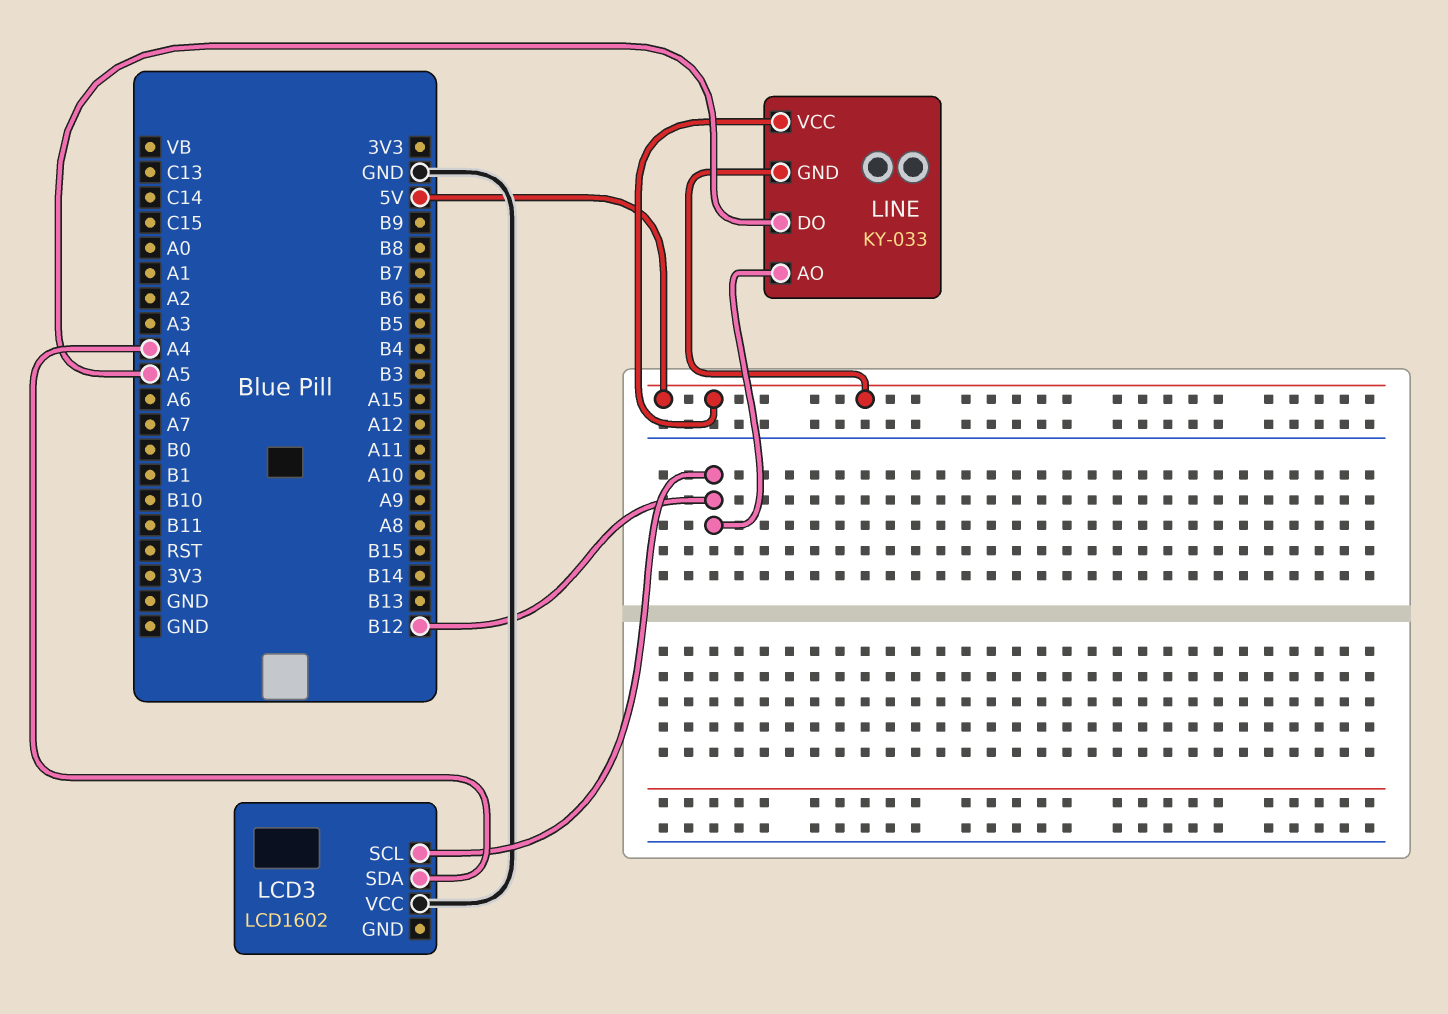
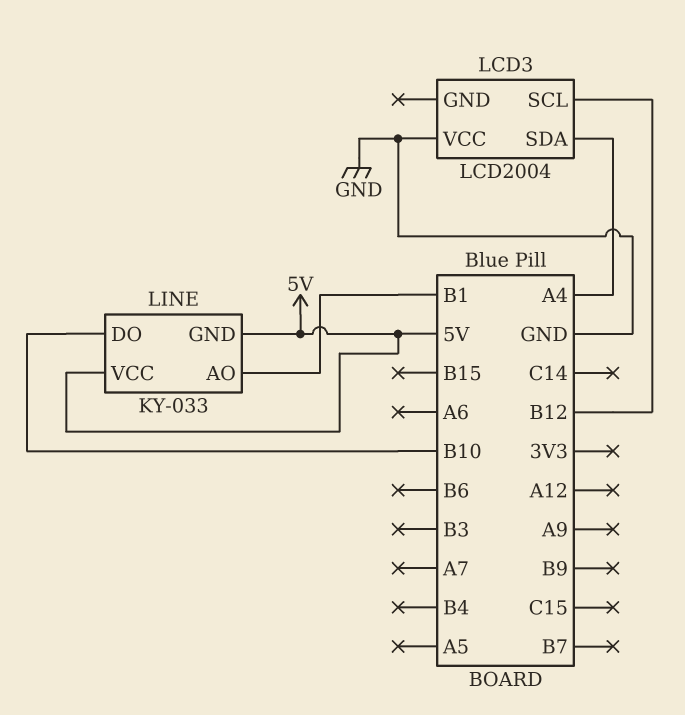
LCD3: LCD1602 -> LCD2004
LINE pin AO: B12 -> B1
LINE pin DO: A5 -> B10

